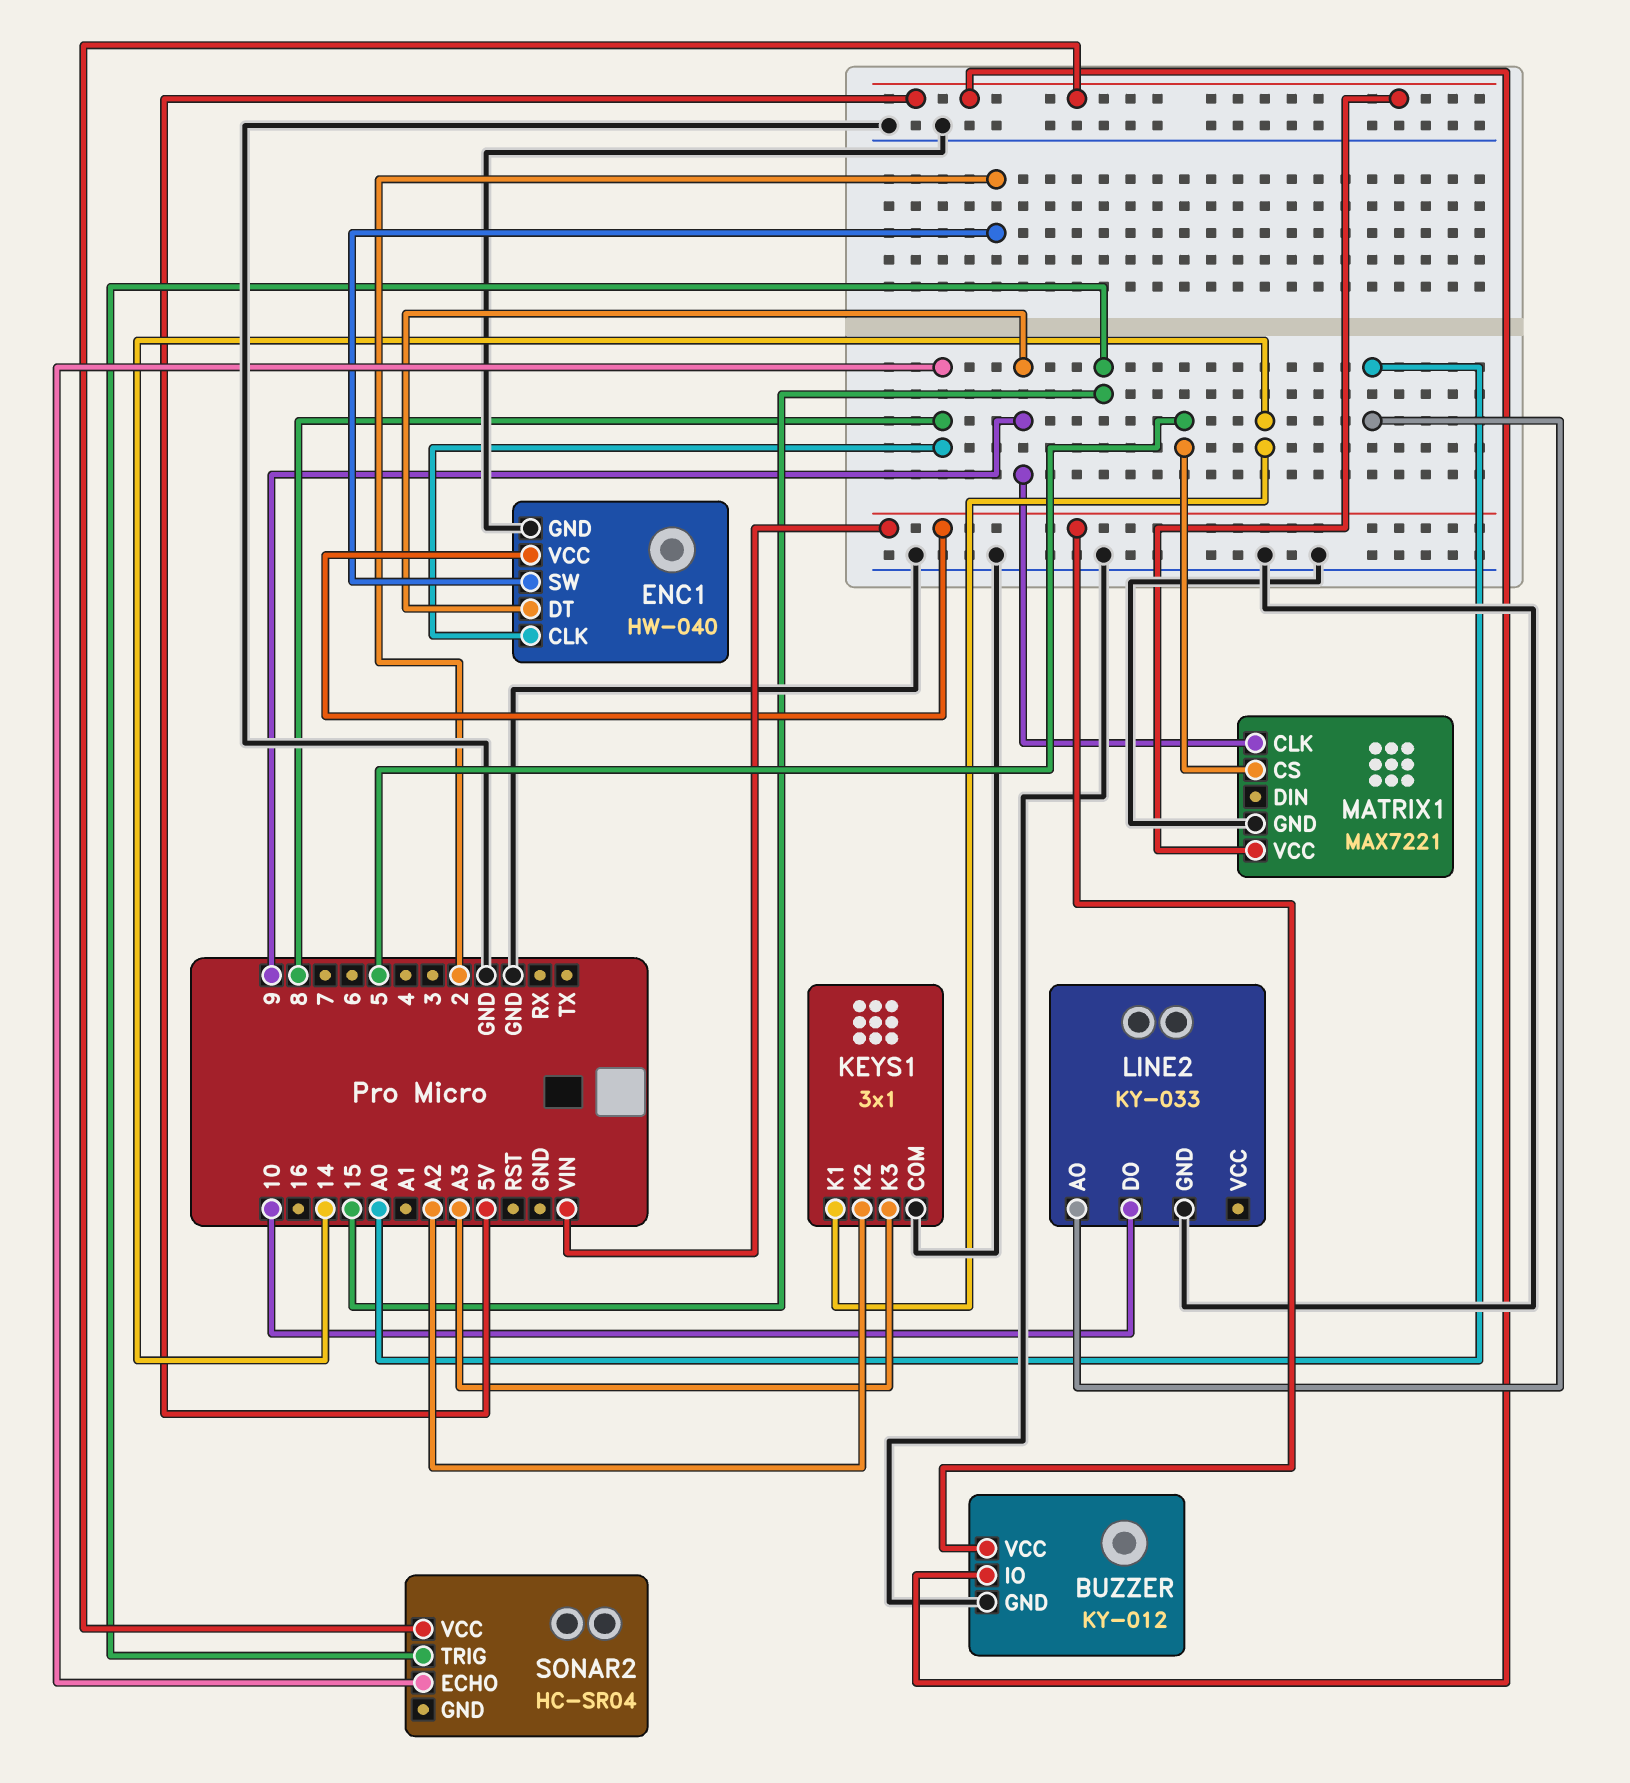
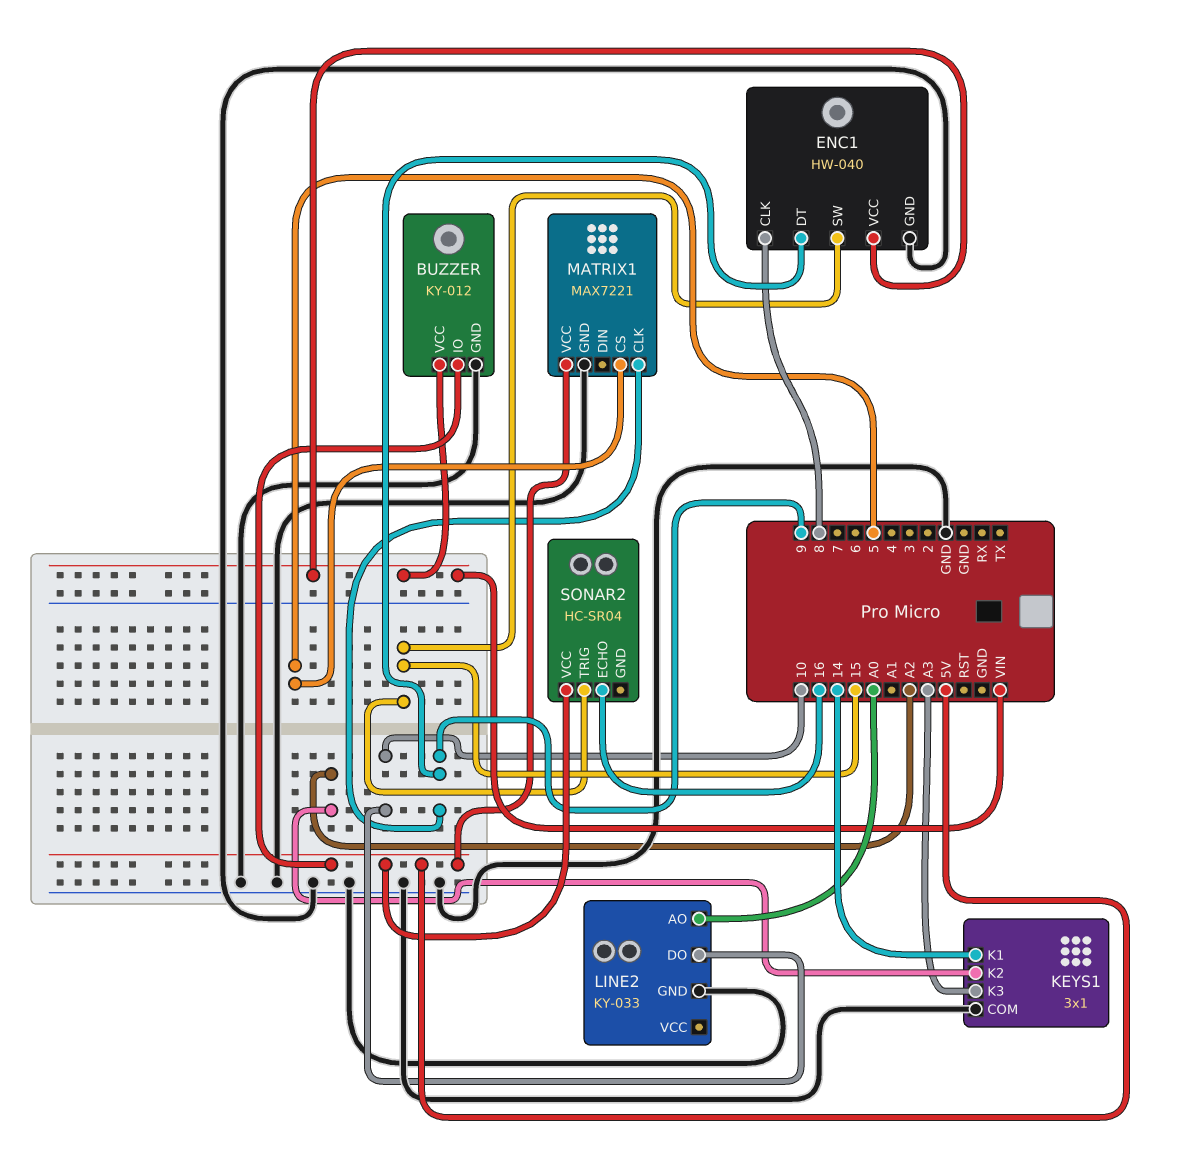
ENC1 pin SW: 2 -> 15
SONAR2 pin ECHO: 8 -> 16

